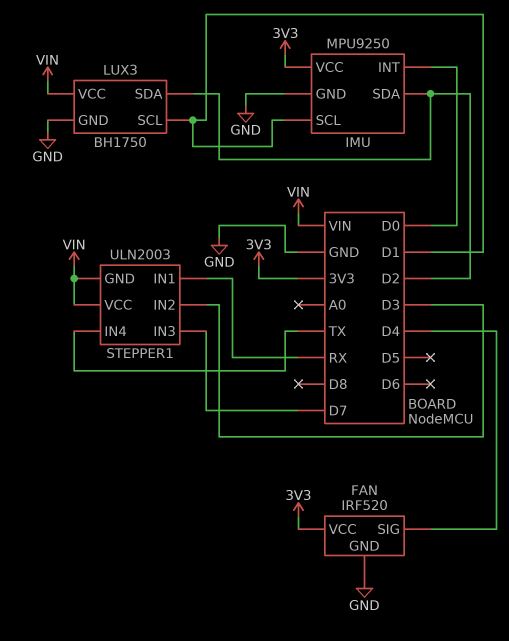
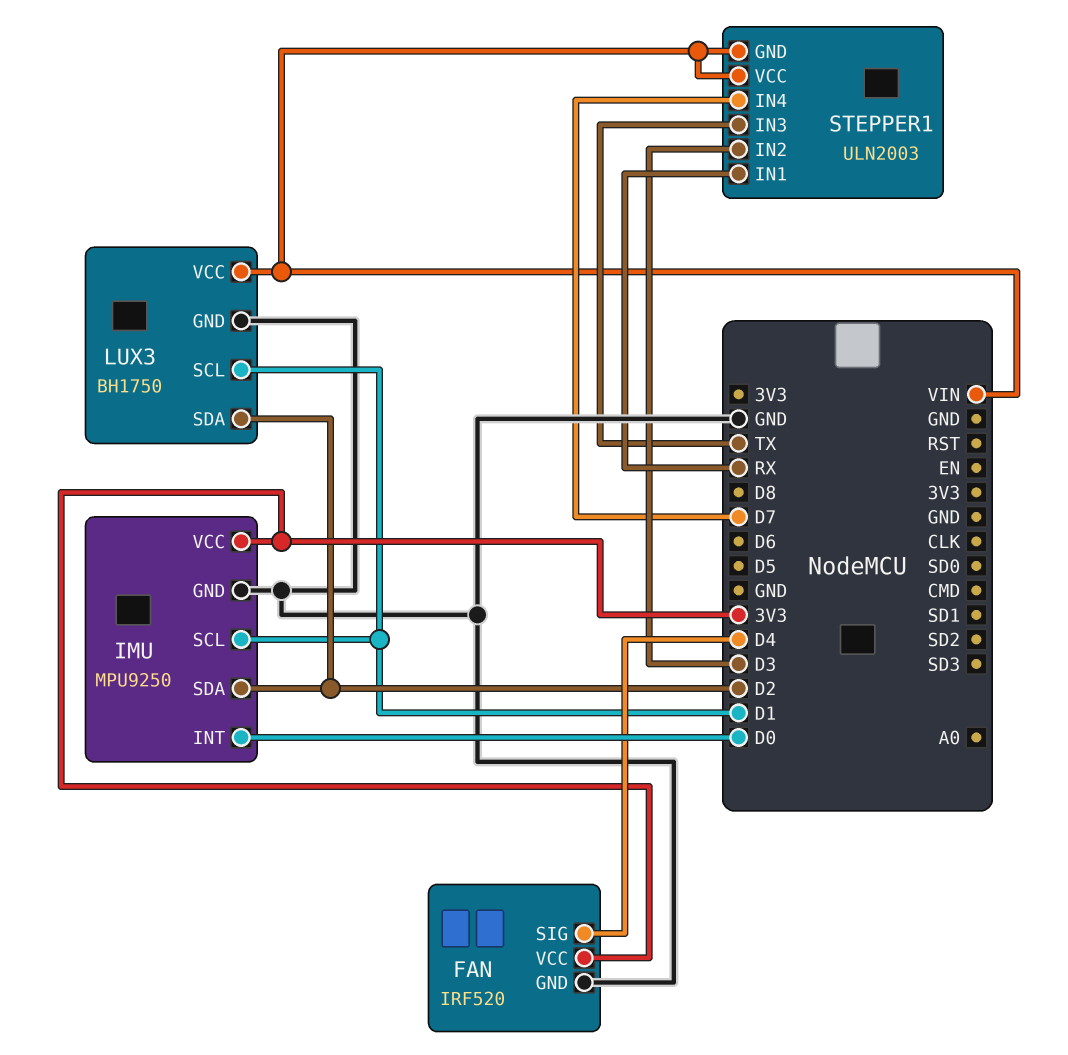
STEPPER1 pin IN3: D7 -> TX
STEPPER1 pin IN4: TX -> D7

